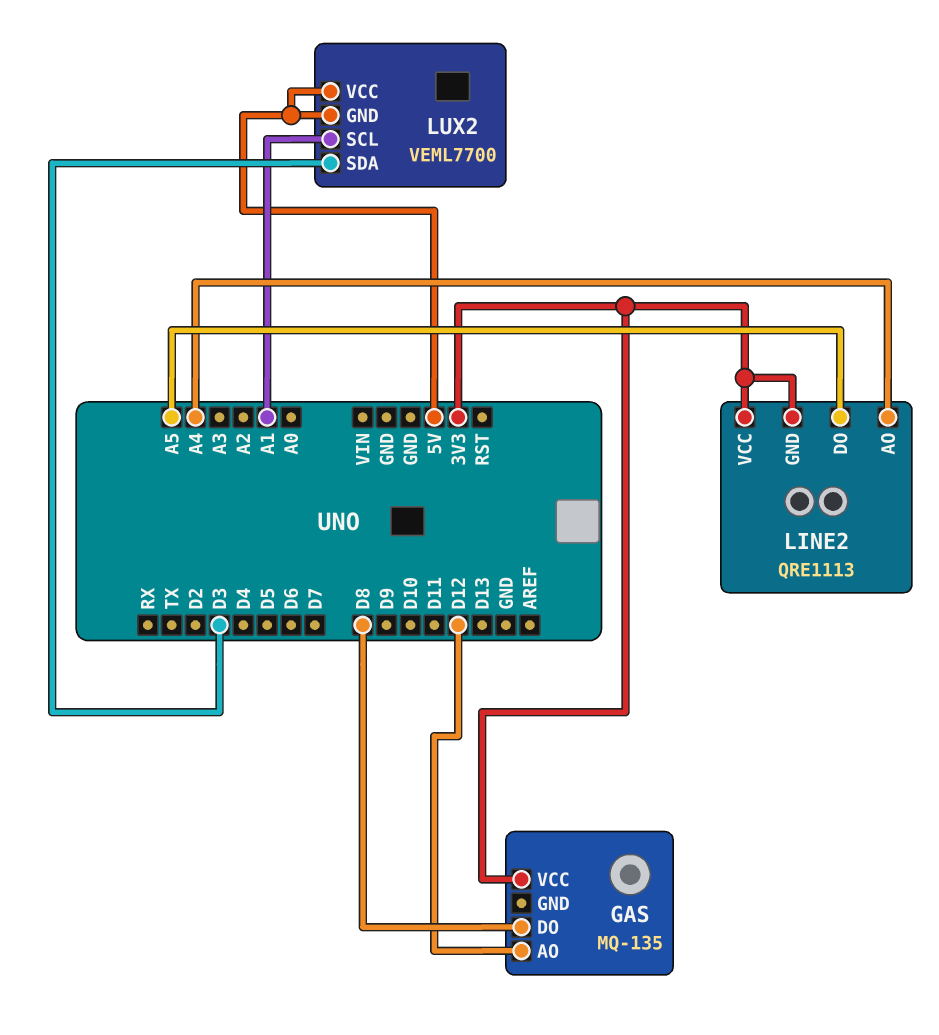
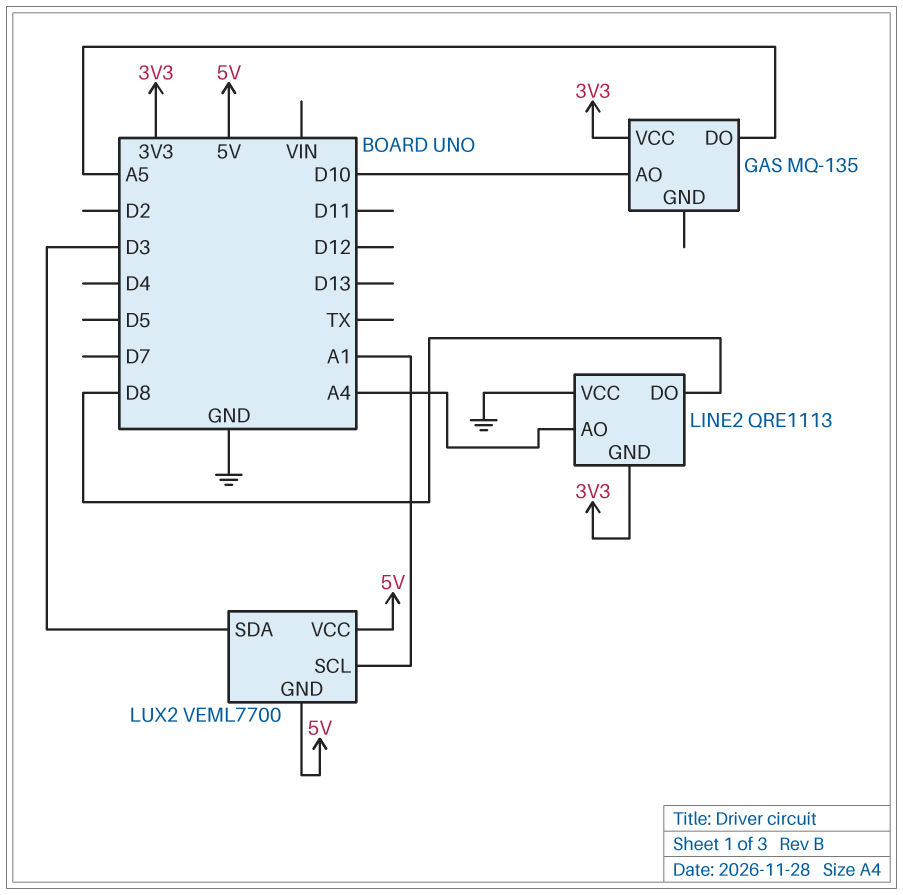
GAS pin AO: D12 -> D10
GAS pin DO: D8 -> A5
LINE2 pin DO: A5 -> D8
LINE2 pin VCC: 3V3 -> GND

